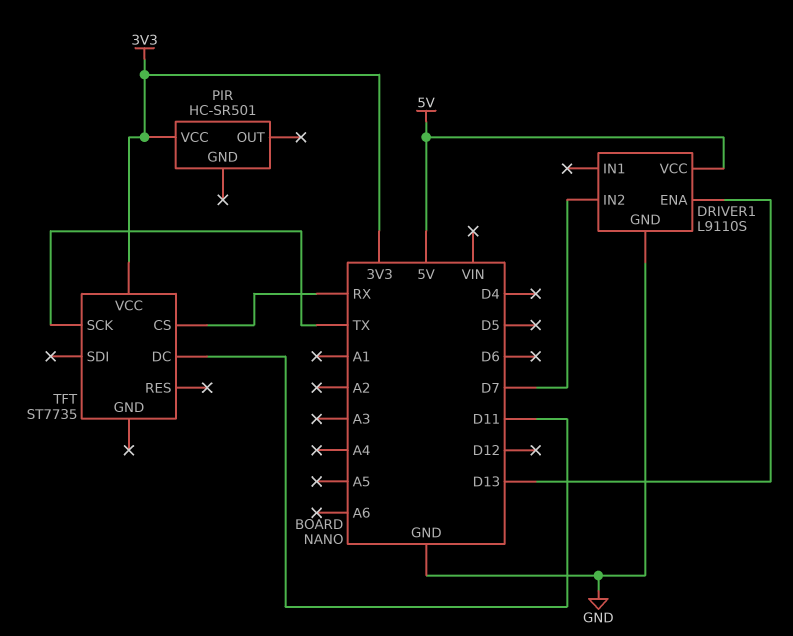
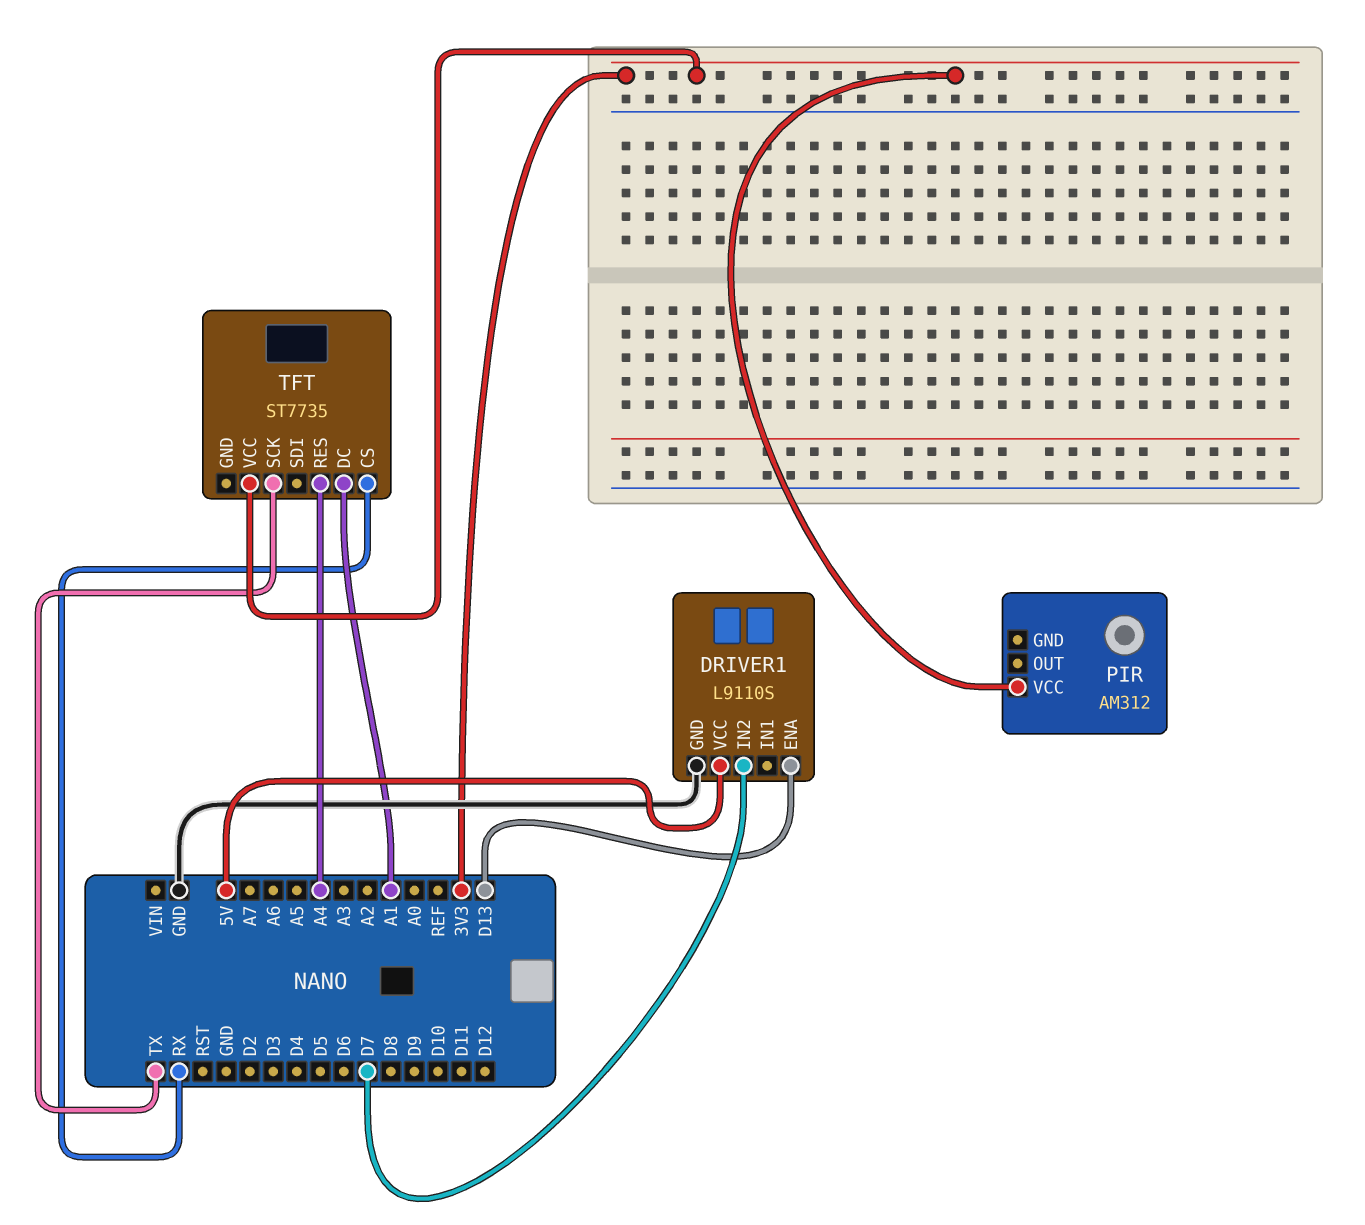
PIR: HC-SR501 -> AM312
TFT pin DC: D11 -> A1
TFT pin RES: none -> A4

